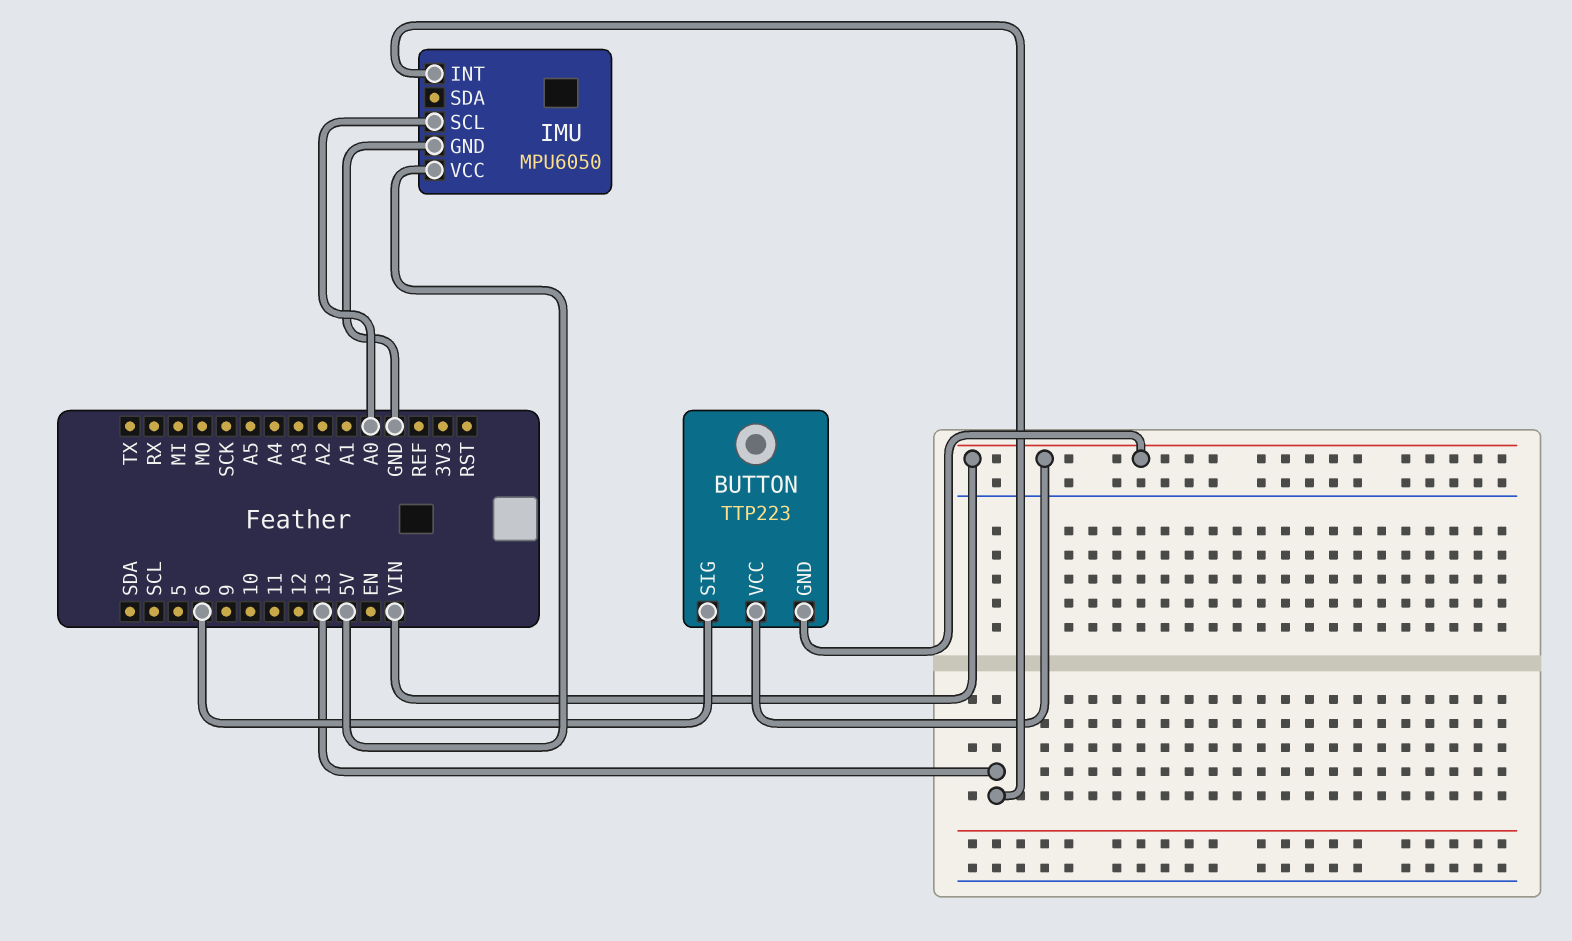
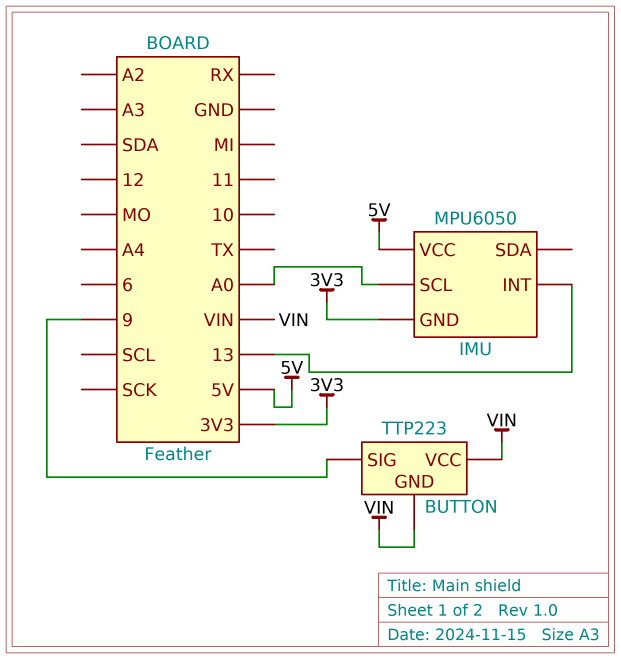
BUTTON pin SIG: 6 -> 9
IMU pin GND: GND -> 3V3

